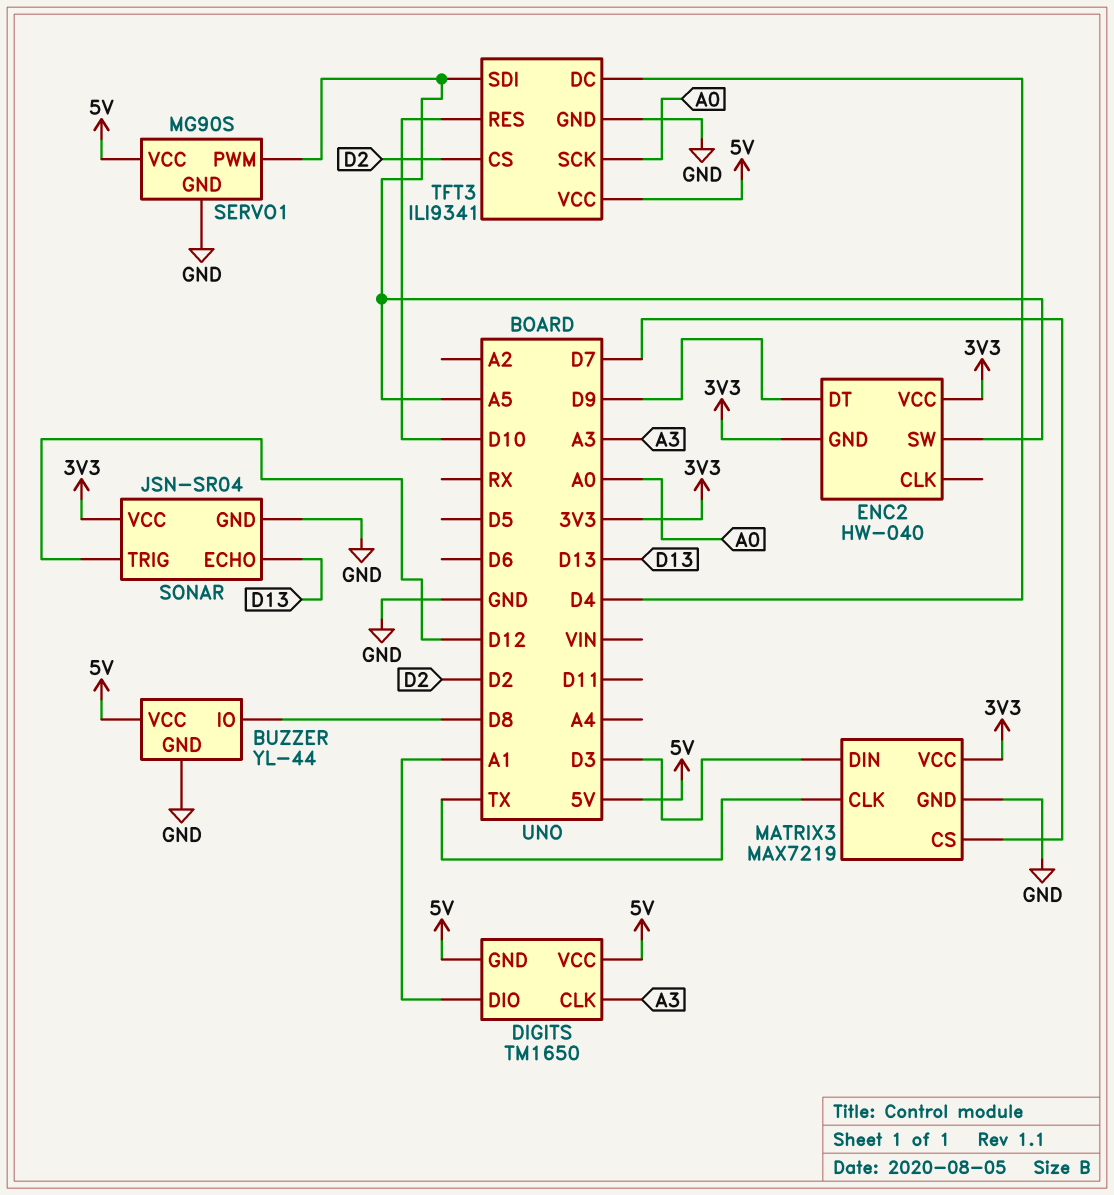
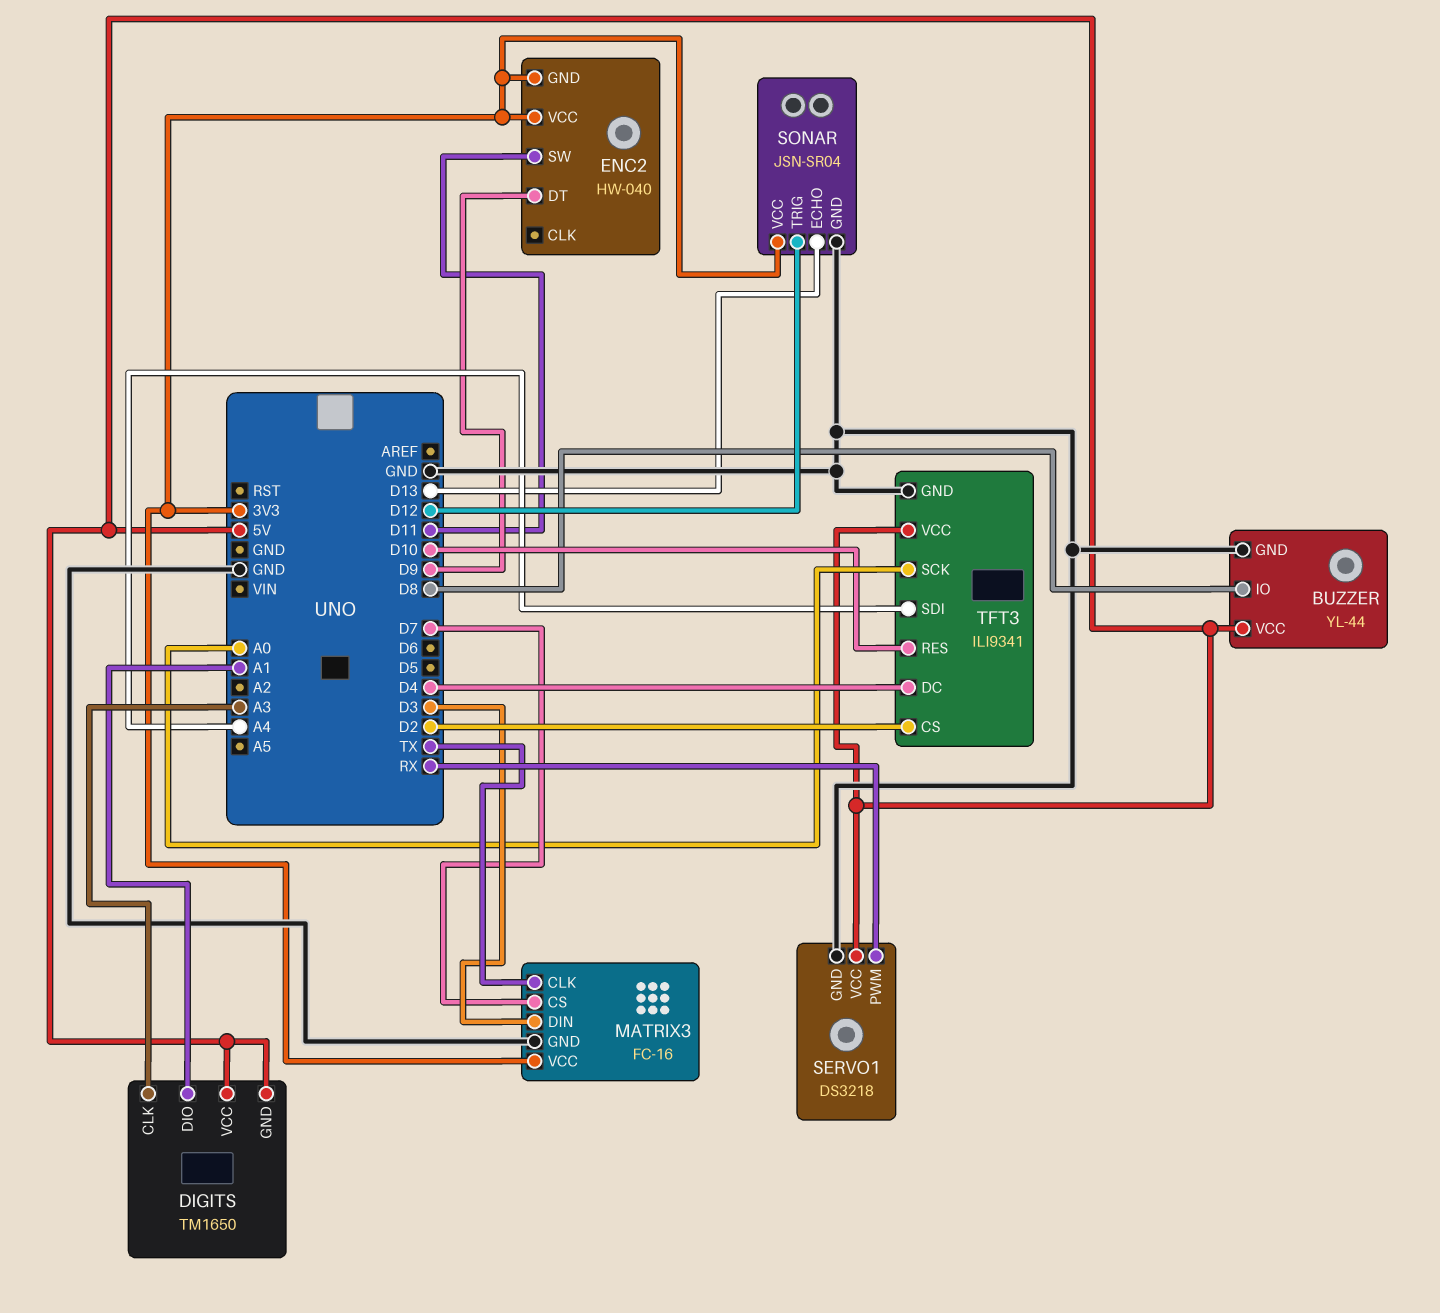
ENC2 pin SW: A5 -> D11
MATRIX3: MAX7219 -> FC-16
SERVO1: MG90S -> DS3218
SERVO1 pin PWM: A5 -> RX
TFT3 pin SDI: A5 -> A4

